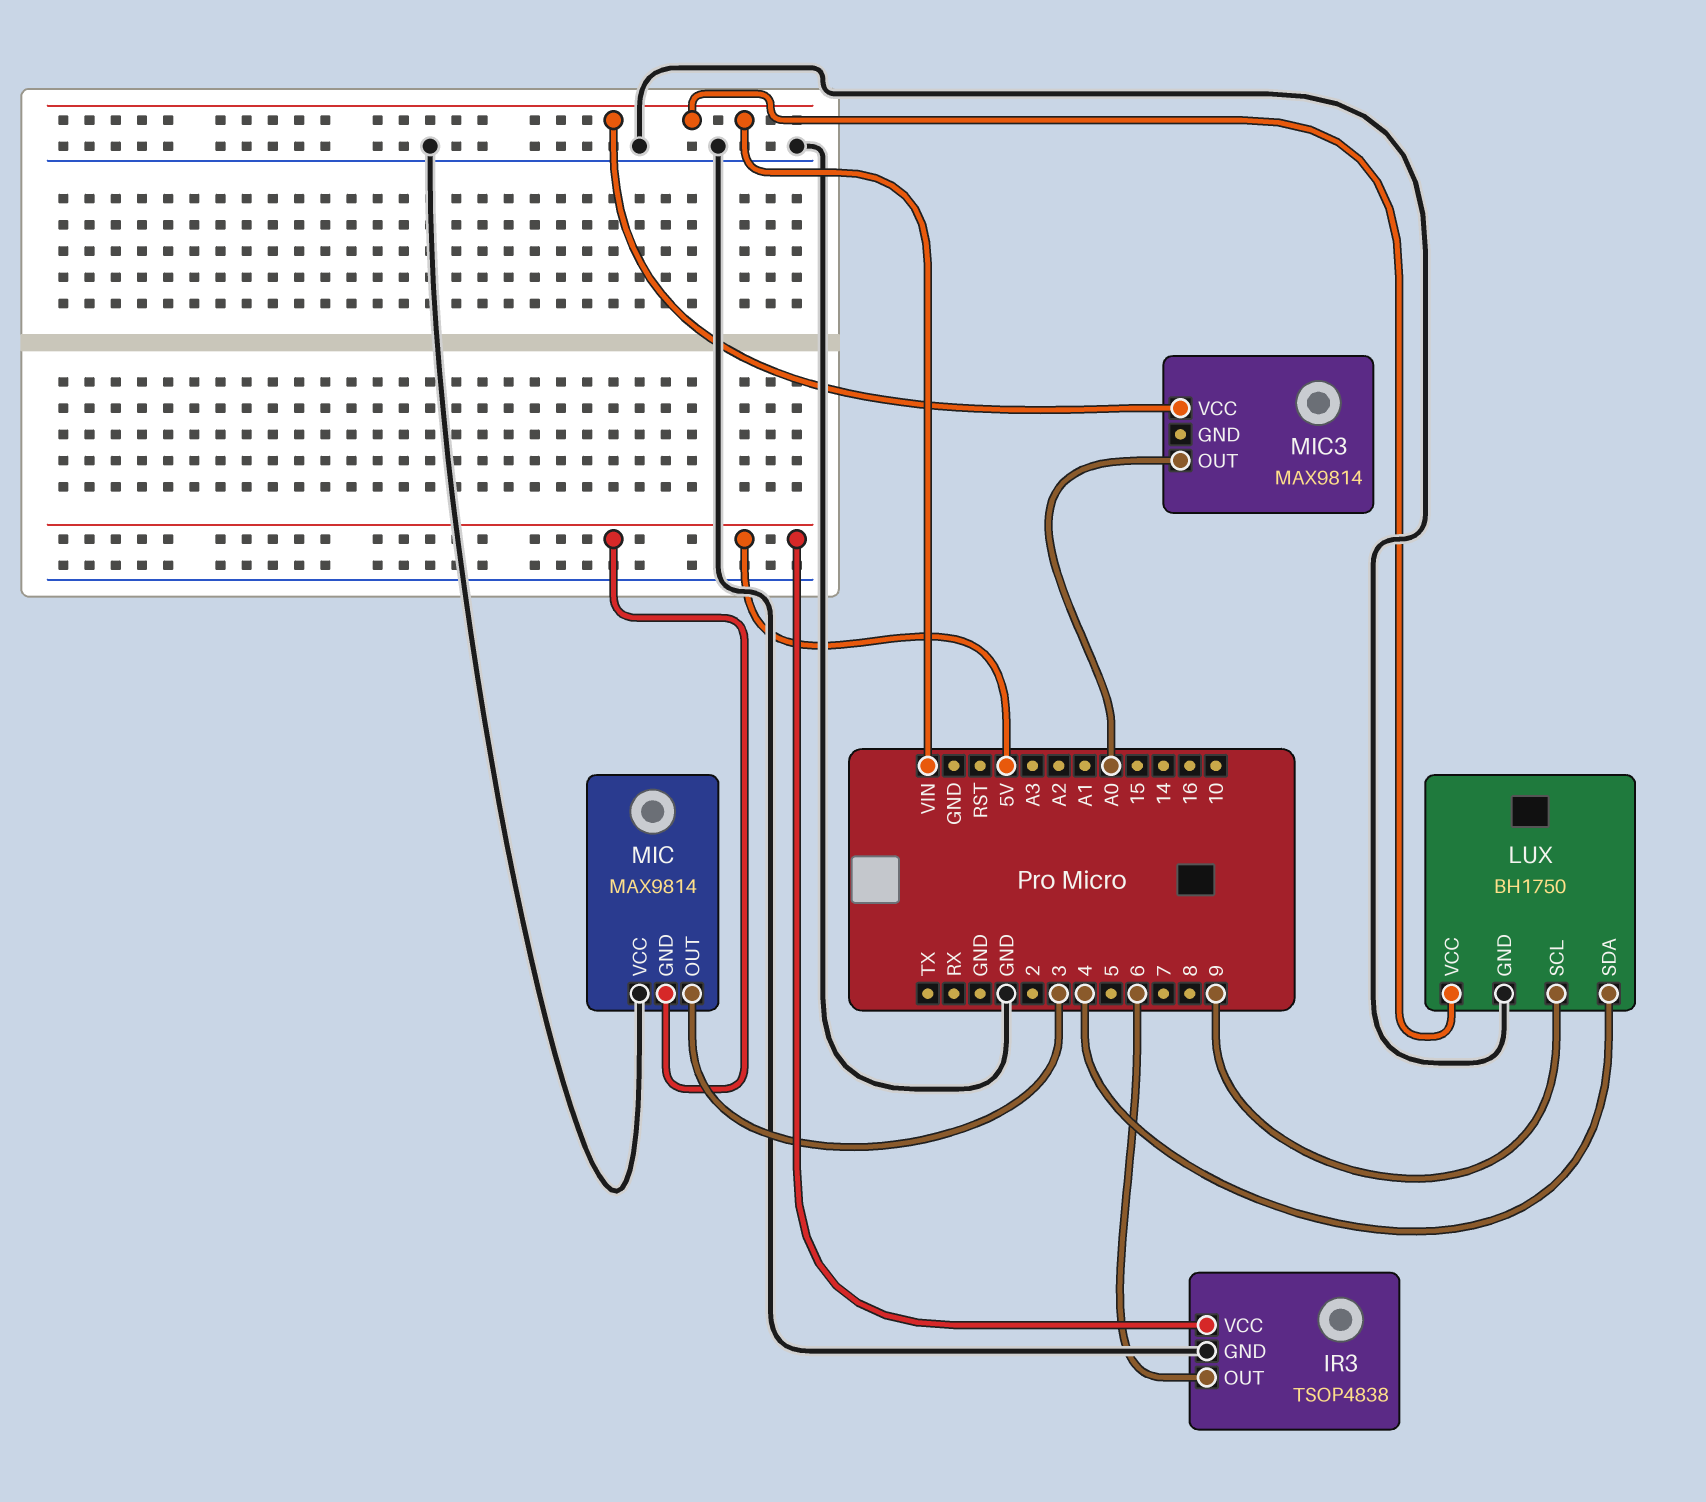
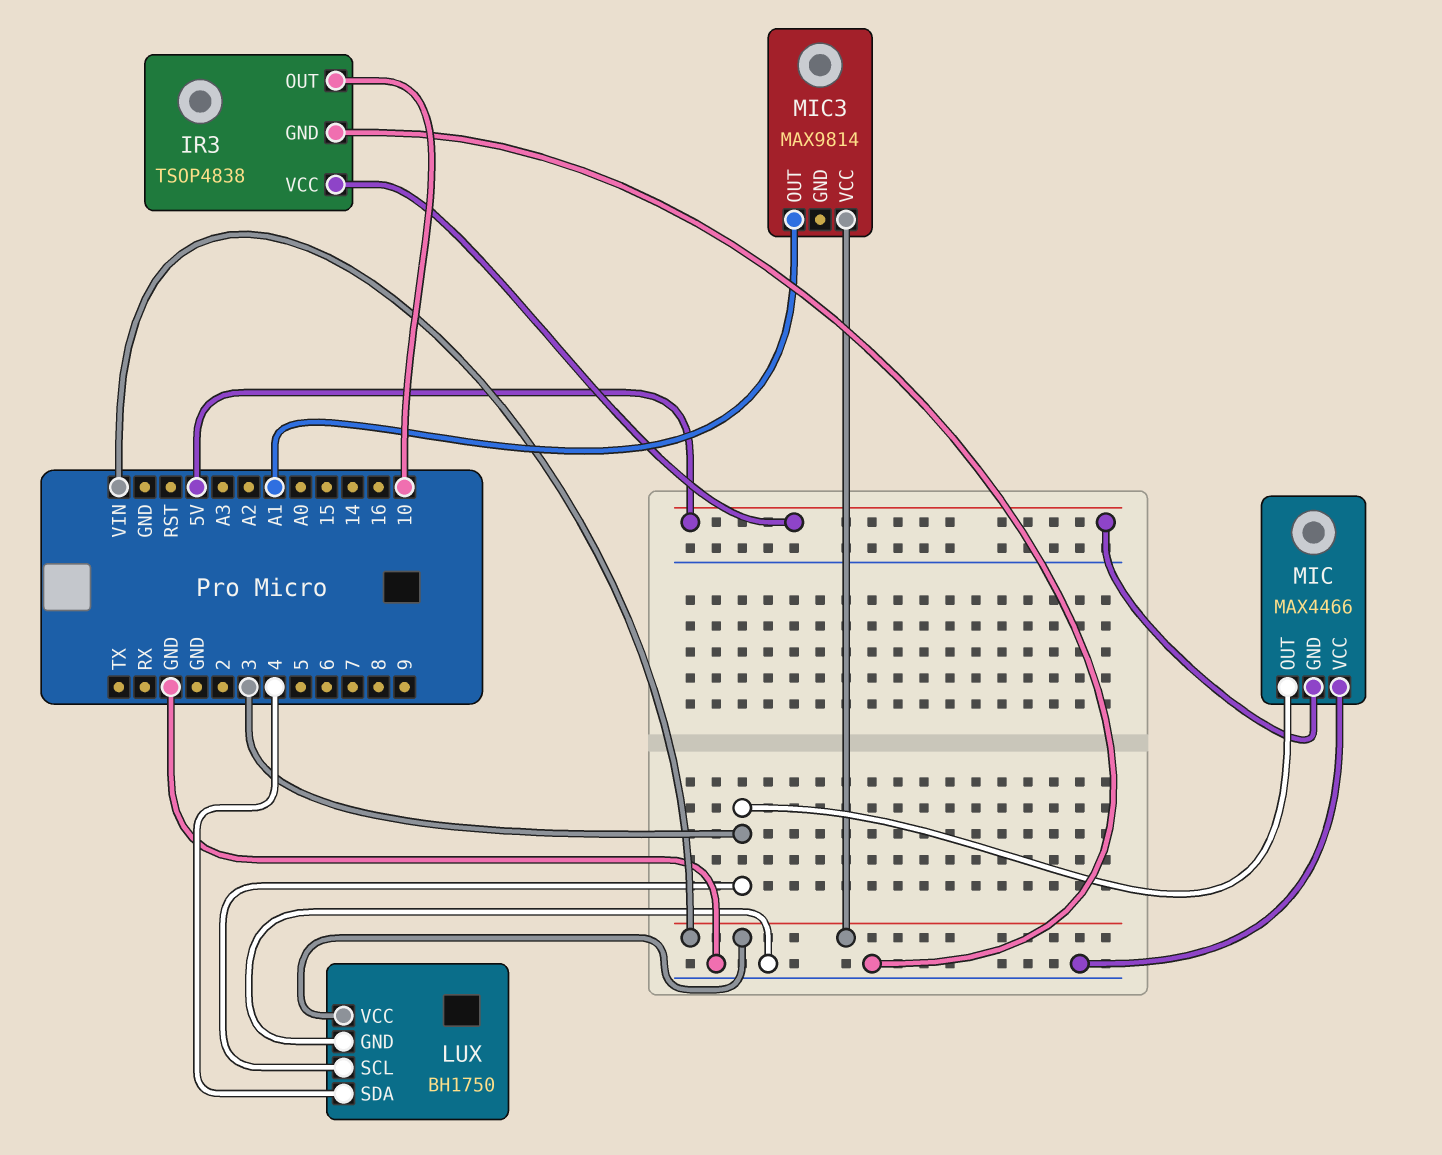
IR3 pin OUT: 6 -> 10
LUX pin SCL: 9 -> 3
MIC: MAX9814 -> MAX4466
MIC3 pin OUT: A0 -> A1

